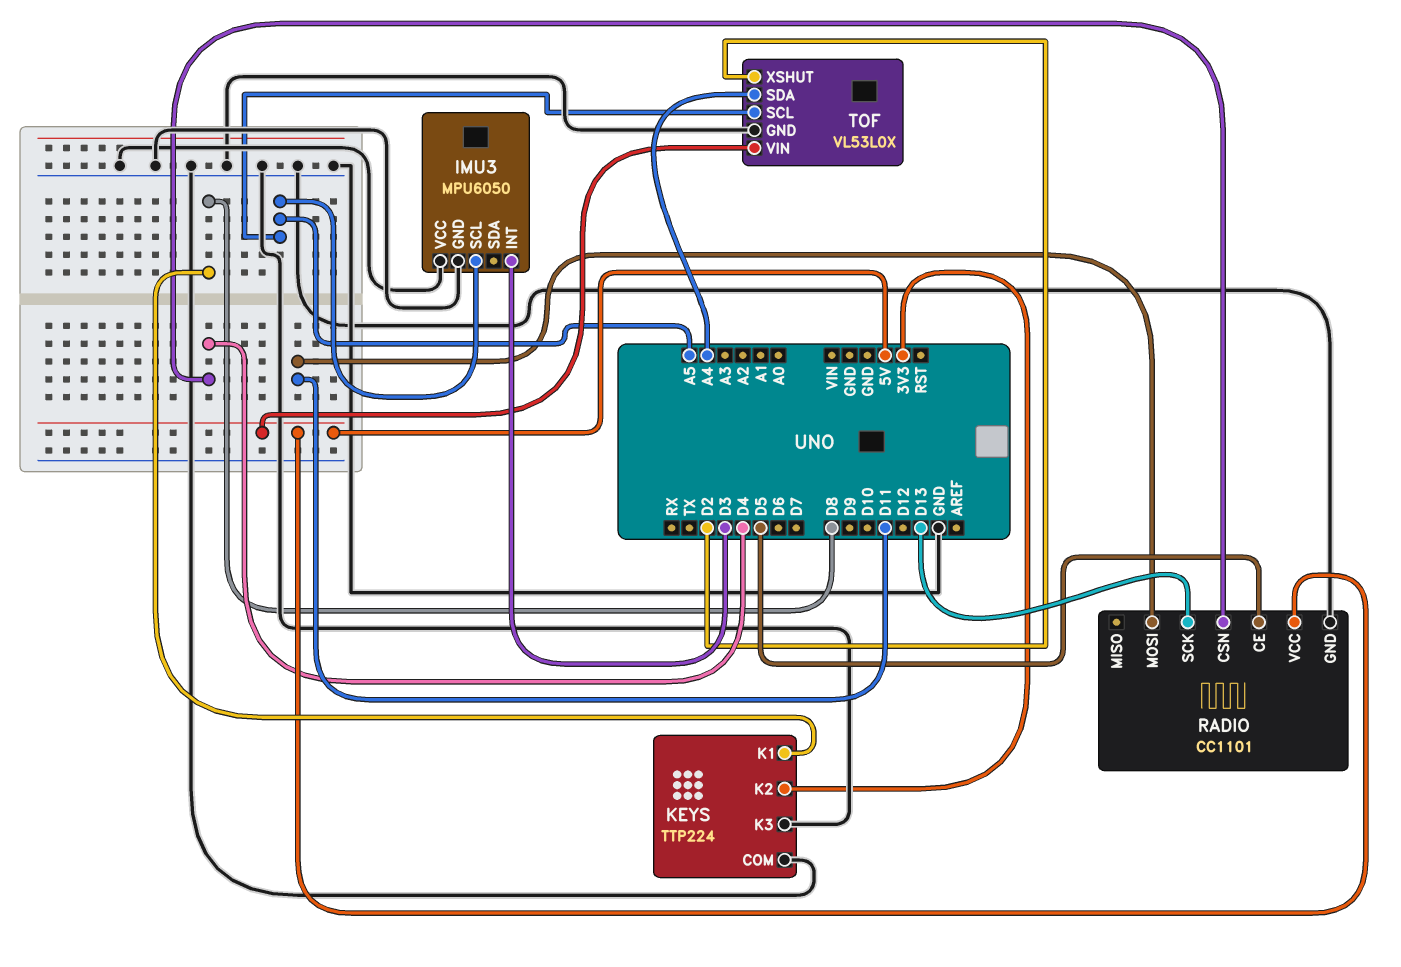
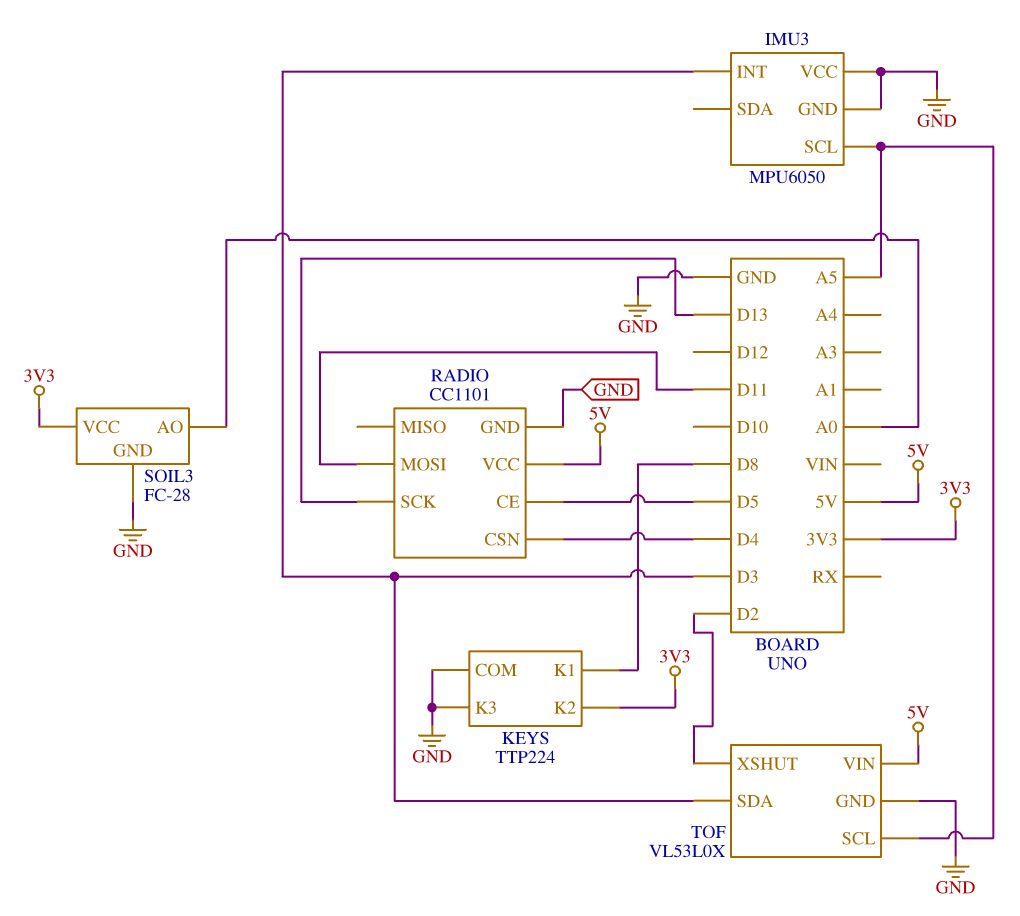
SOIL3: none -> FC-28
SOIL3 pin AO: none -> A0
SOIL3 pin GND: none -> GND
SOIL3 pin VCC: none -> 3V3
TOF pin SDA: A4 -> D3

